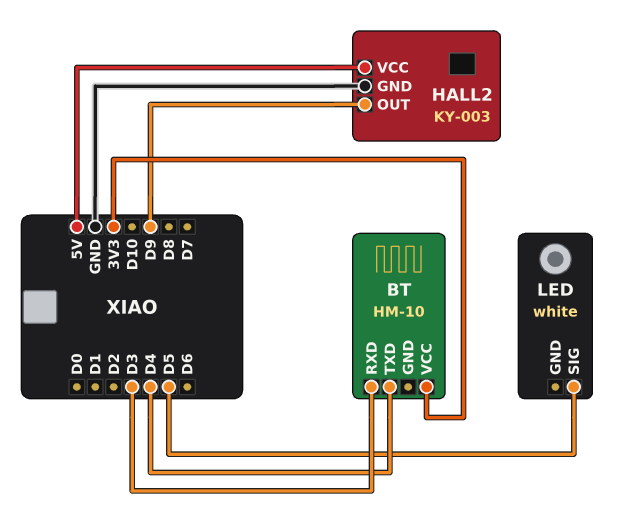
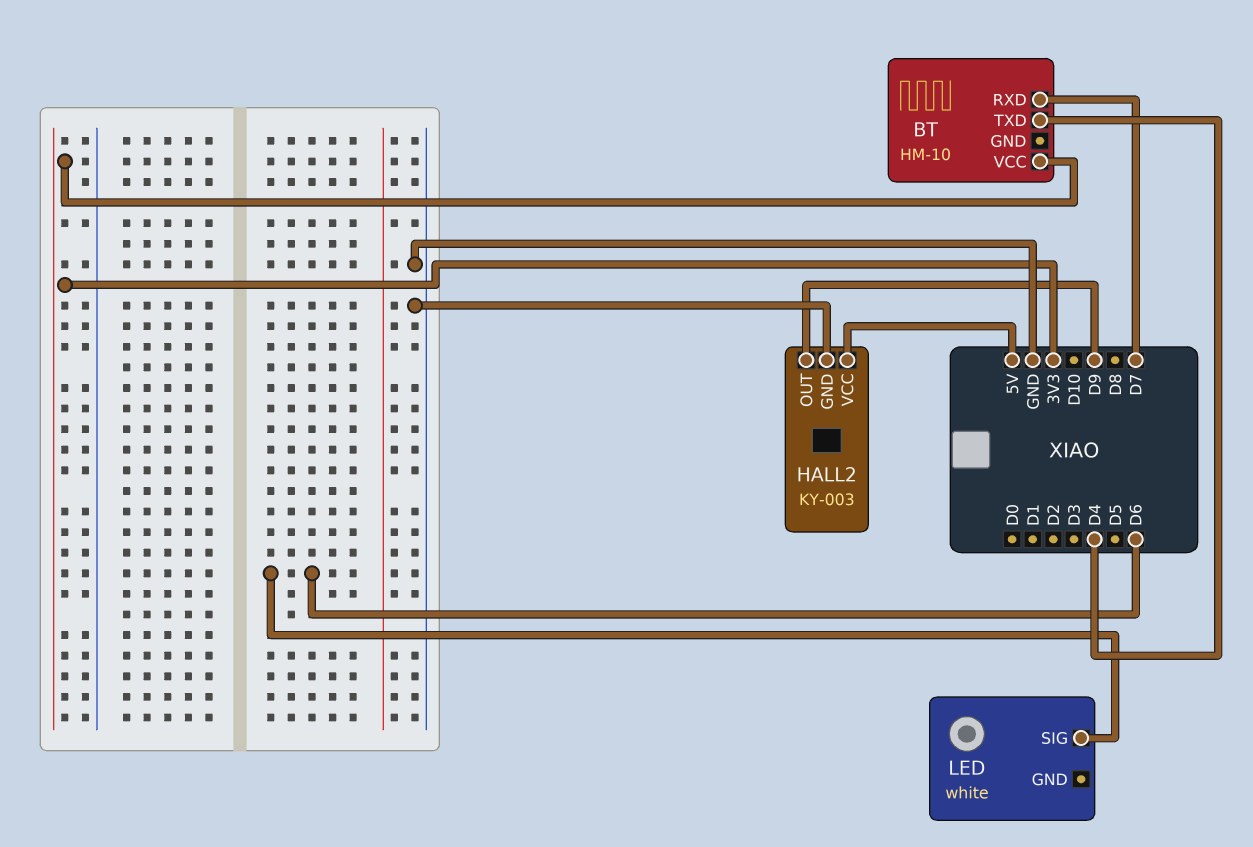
BT pin RXD: D3 -> D7
LED pin SIG: D5 -> D6

